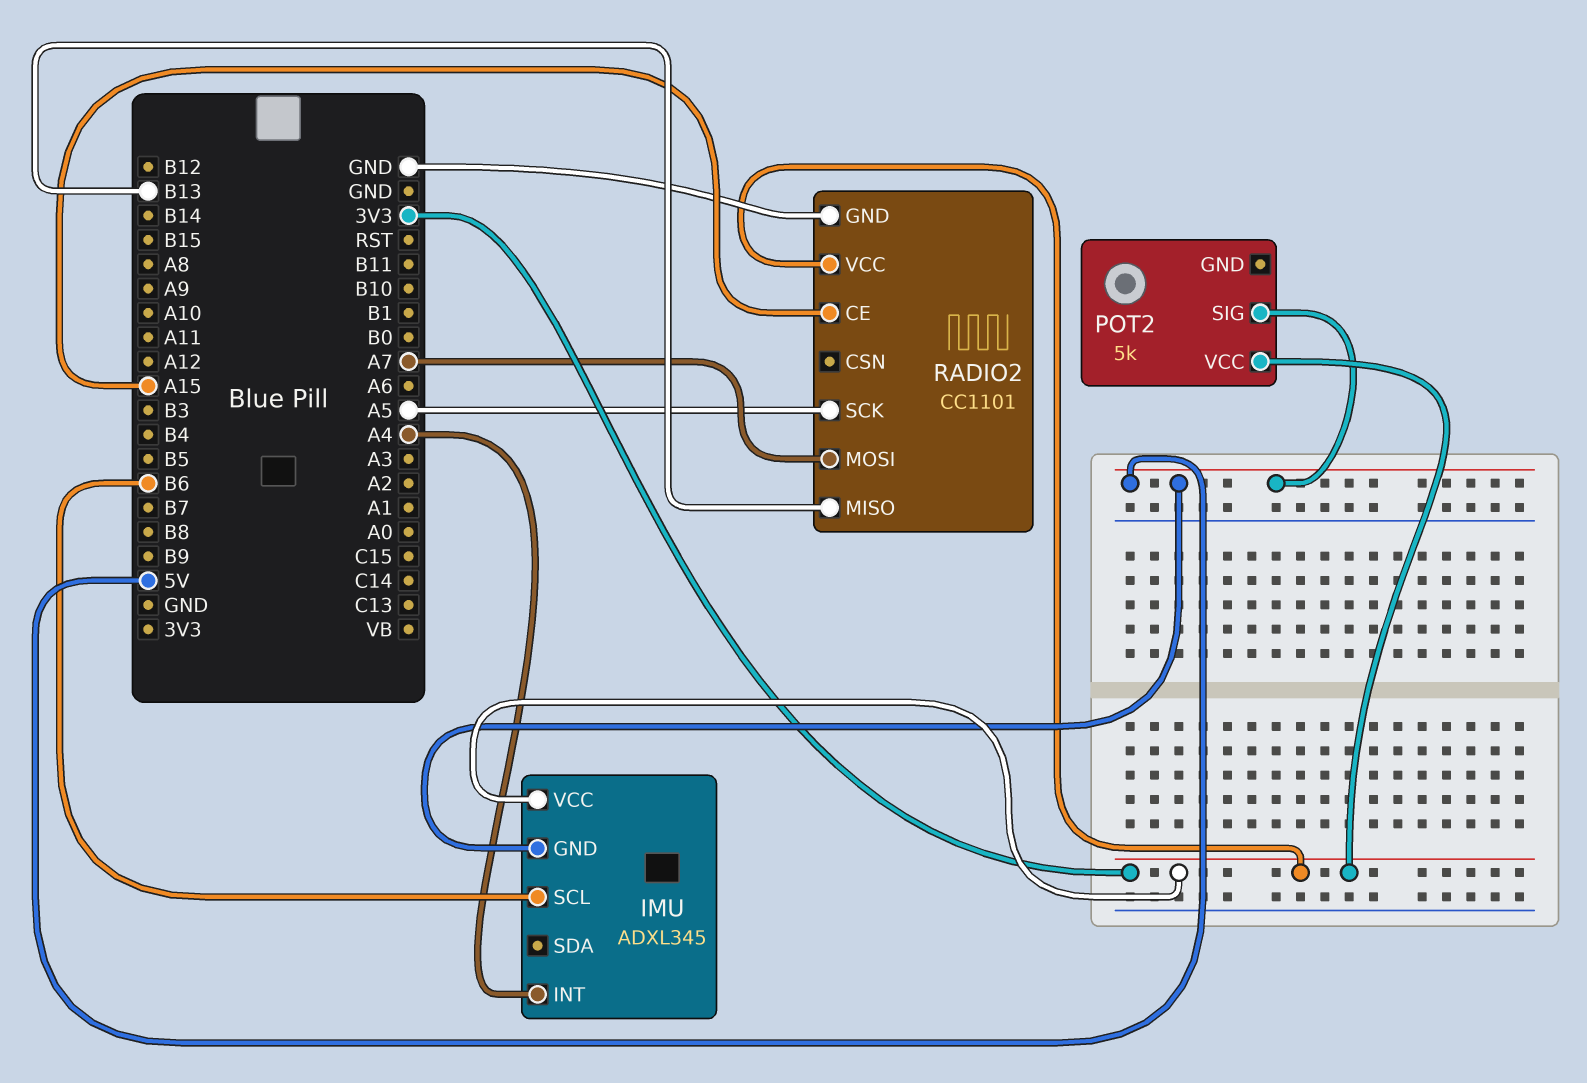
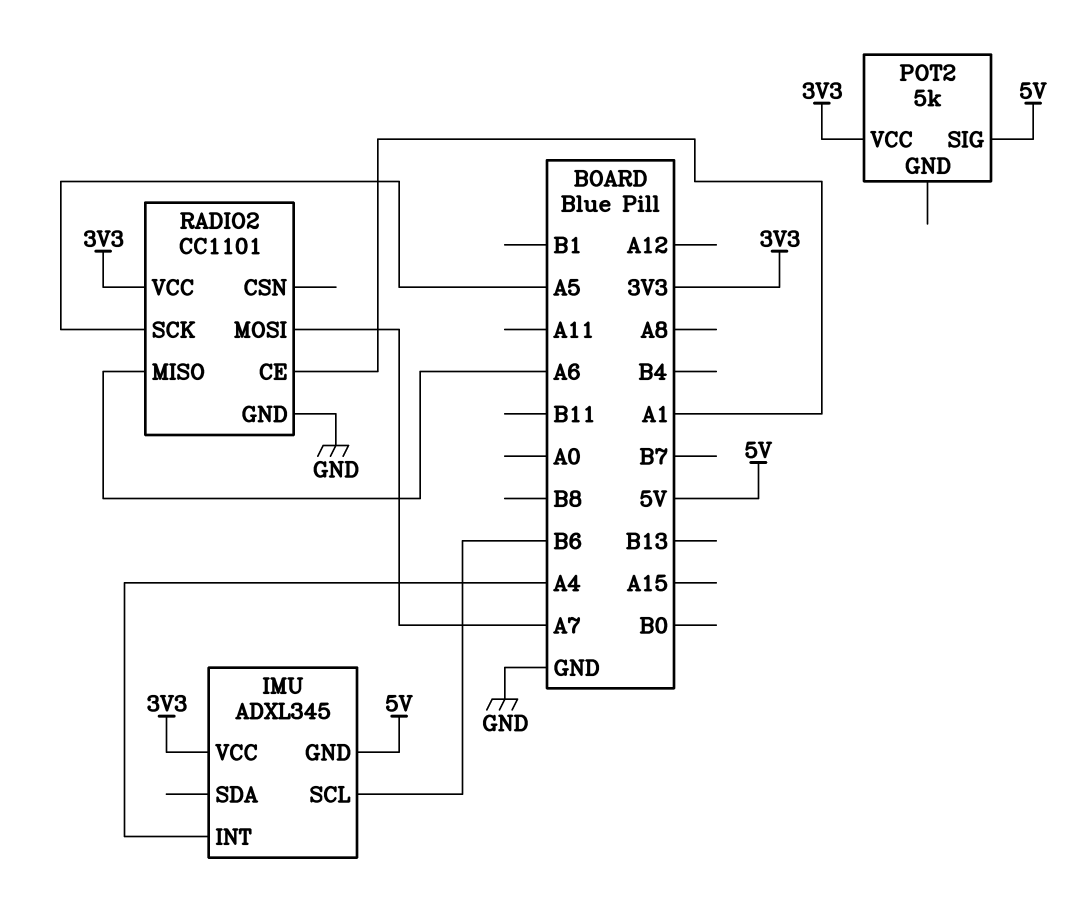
RADIO2 pin CE: A15 -> A1
RADIO2 pin MISO: B13 -> A6

